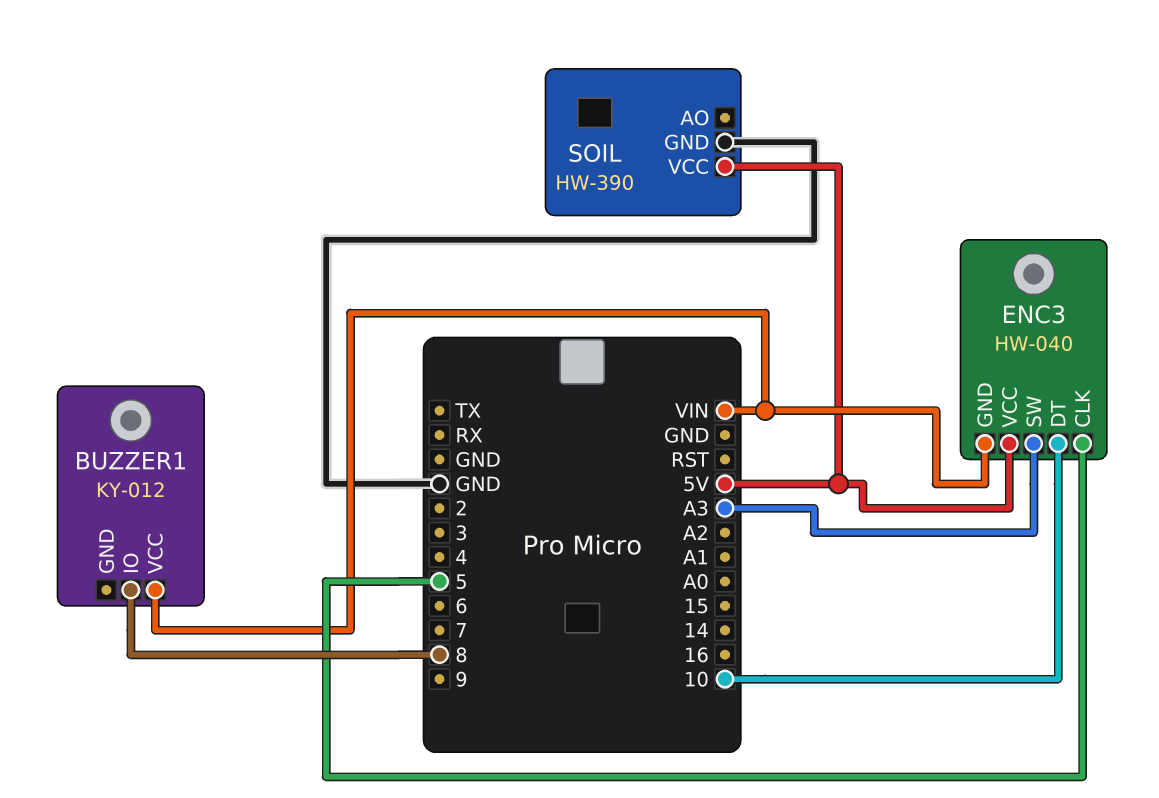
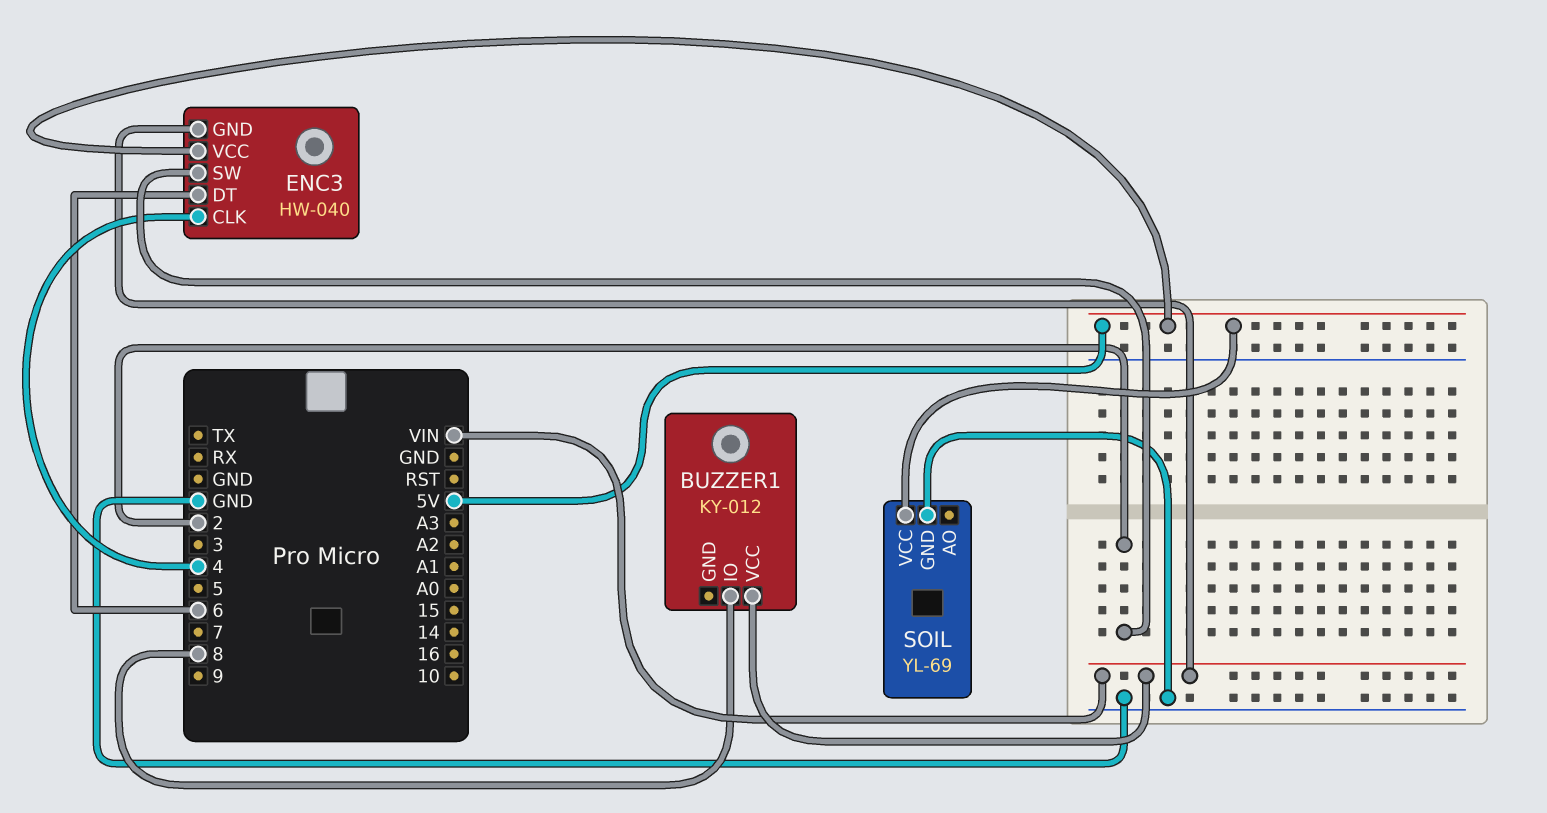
ENC3 pin CLK: 5 -> 4
ENC3 pin DT: 10 -> 6
ENC3 pin SW: A3 -> 2
SOIL: HW-390 -> YL-69

